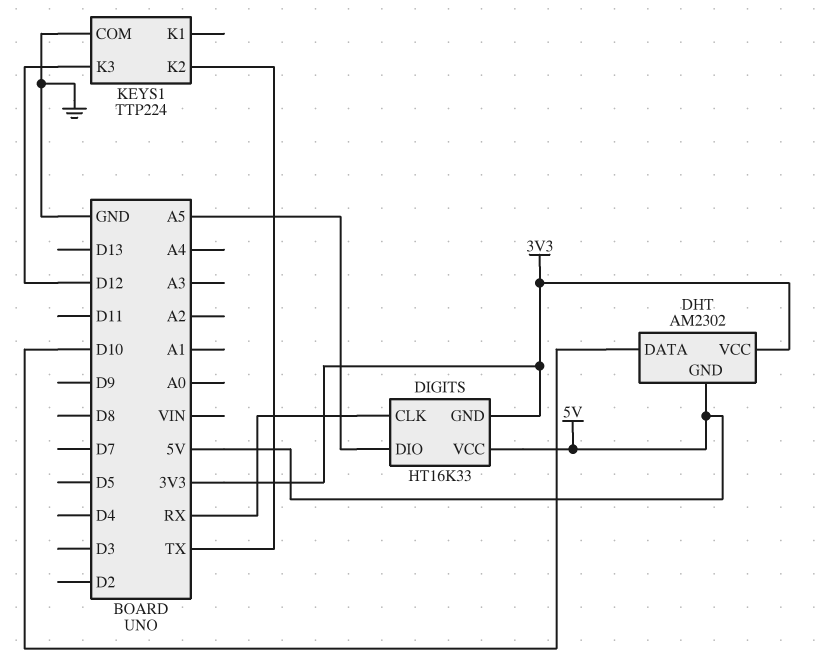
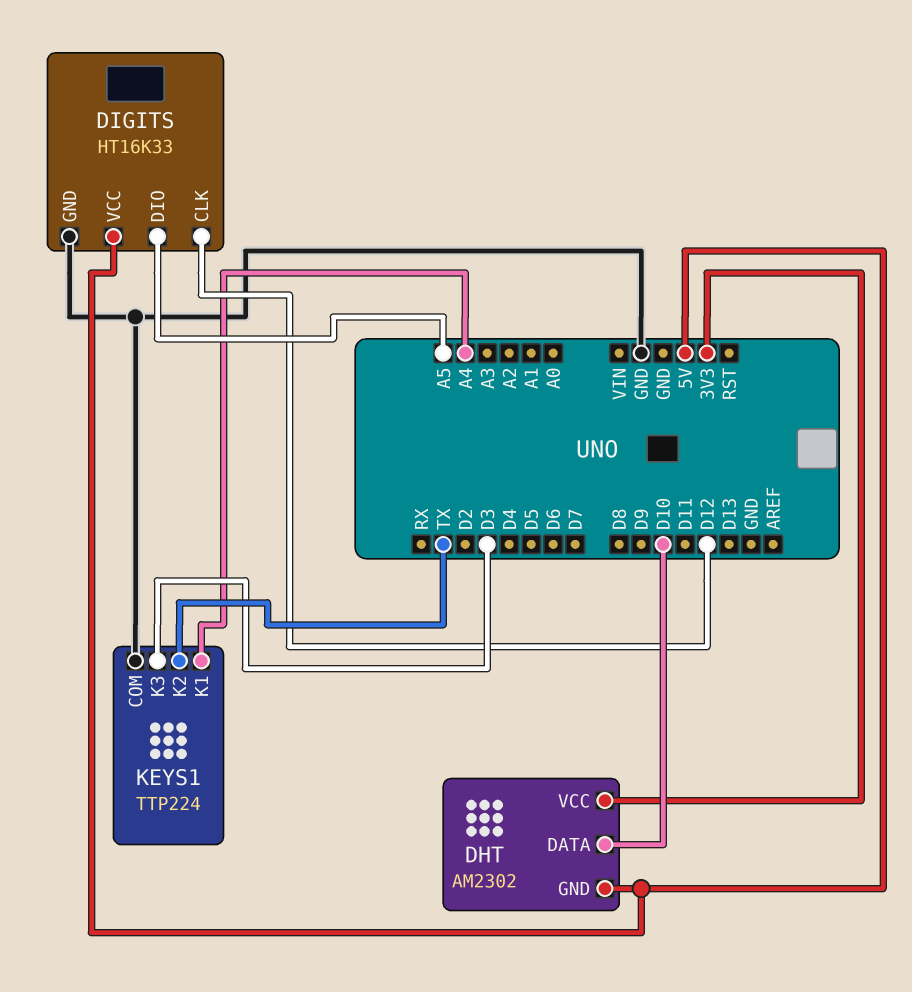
DIGITS pin CLK: RX -> D12
DIGITS pin GND: 3V3 -> GND
KEYS1 pin K1: none -> A4
KEYS1 pin K3: D12 -> D3

